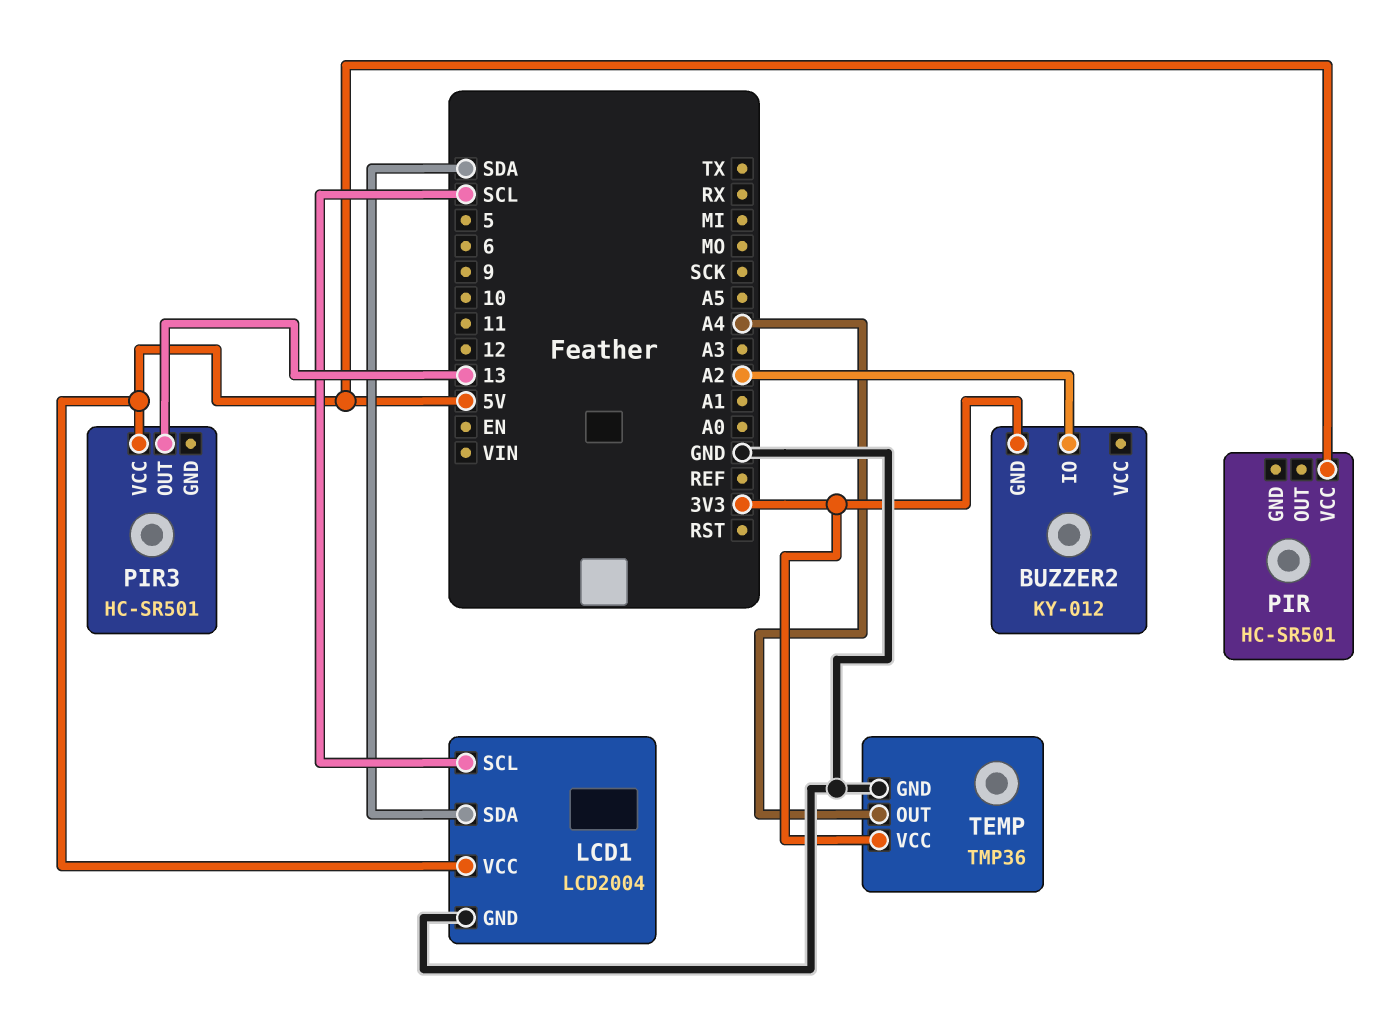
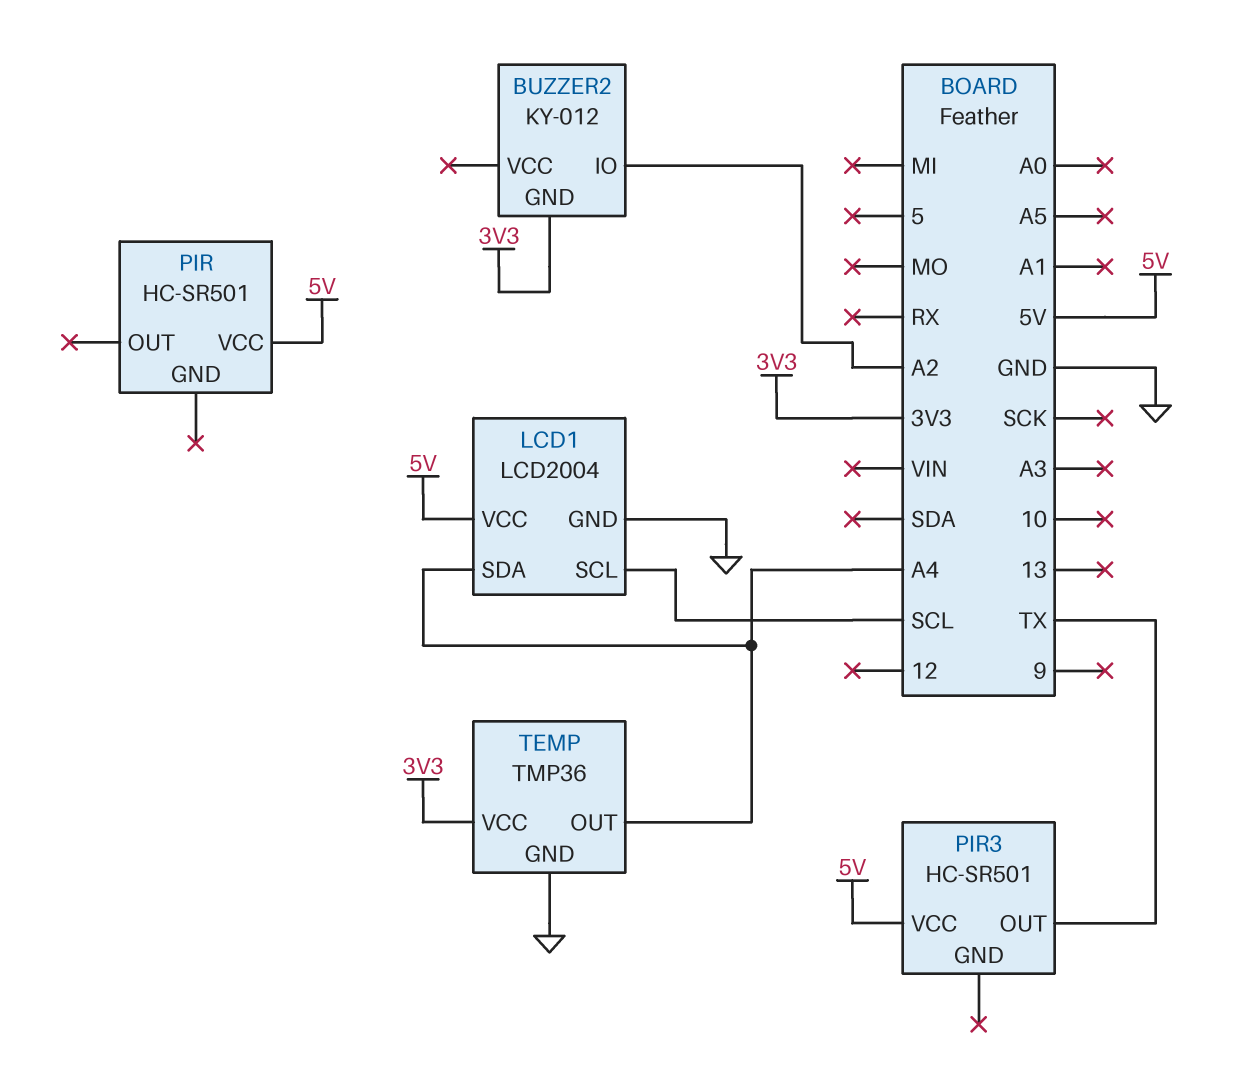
LCD1 pin SDA: SDA -> A4
PIR3 pin OUT: 13 -> TX

